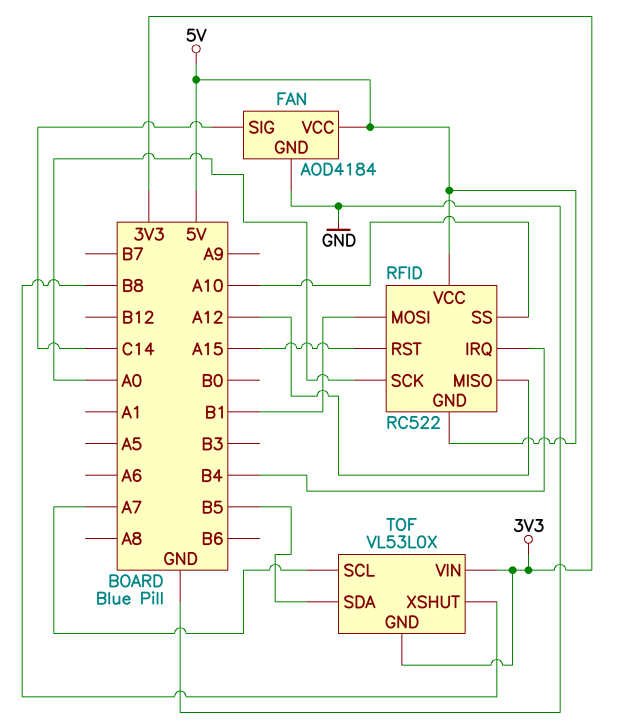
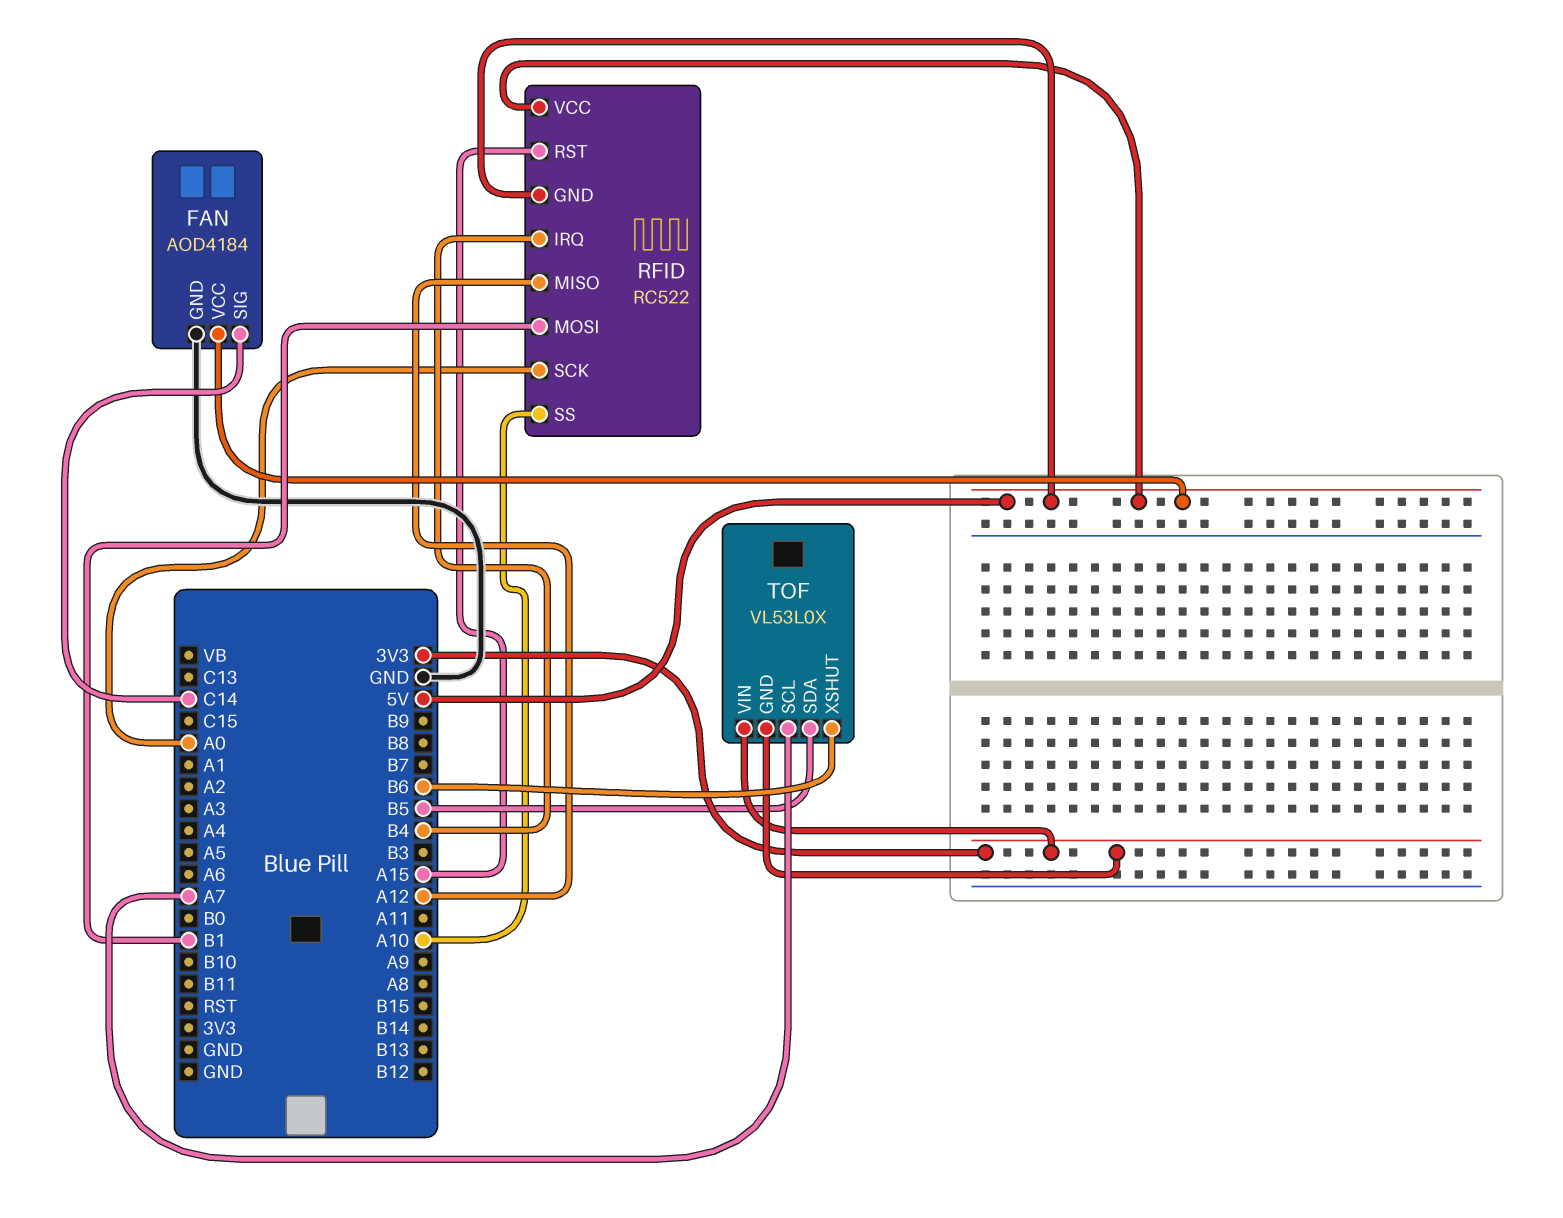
TOF pin XSHUT: B8 -> B6

